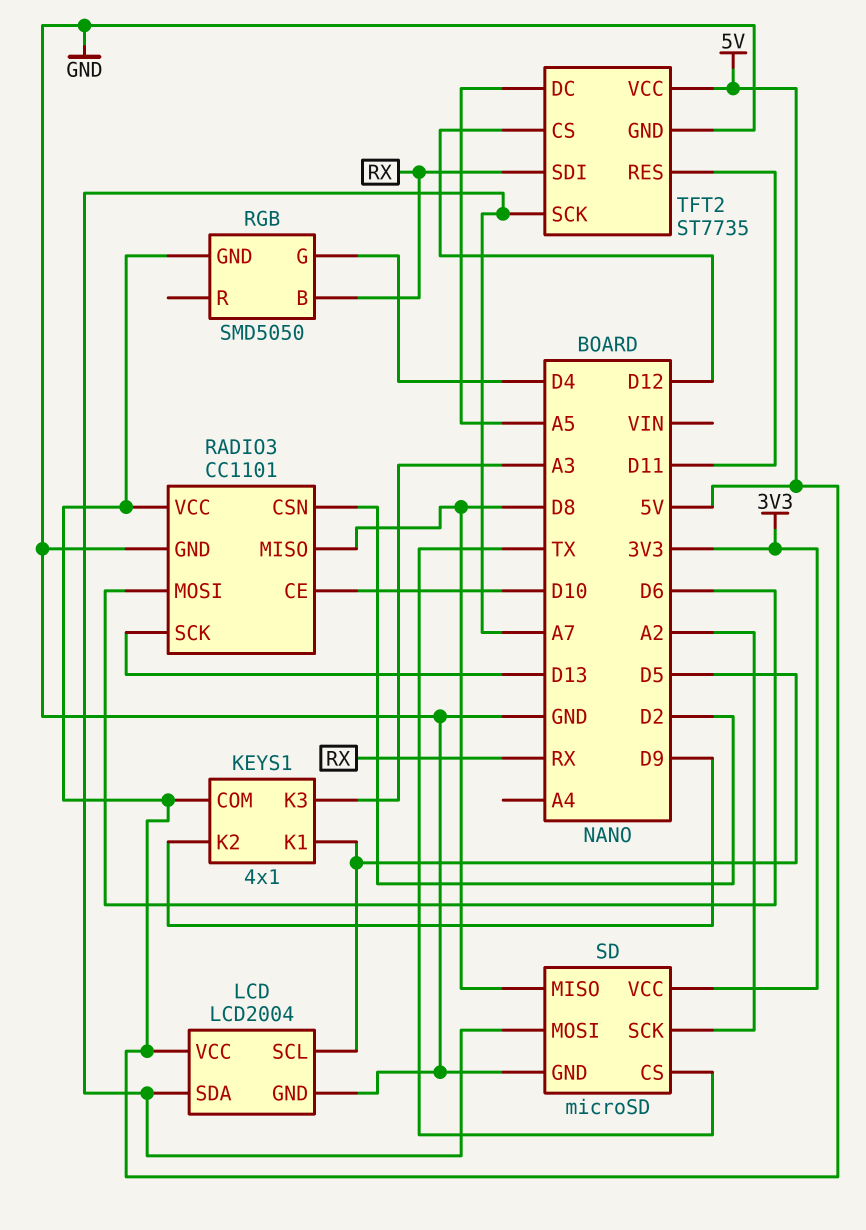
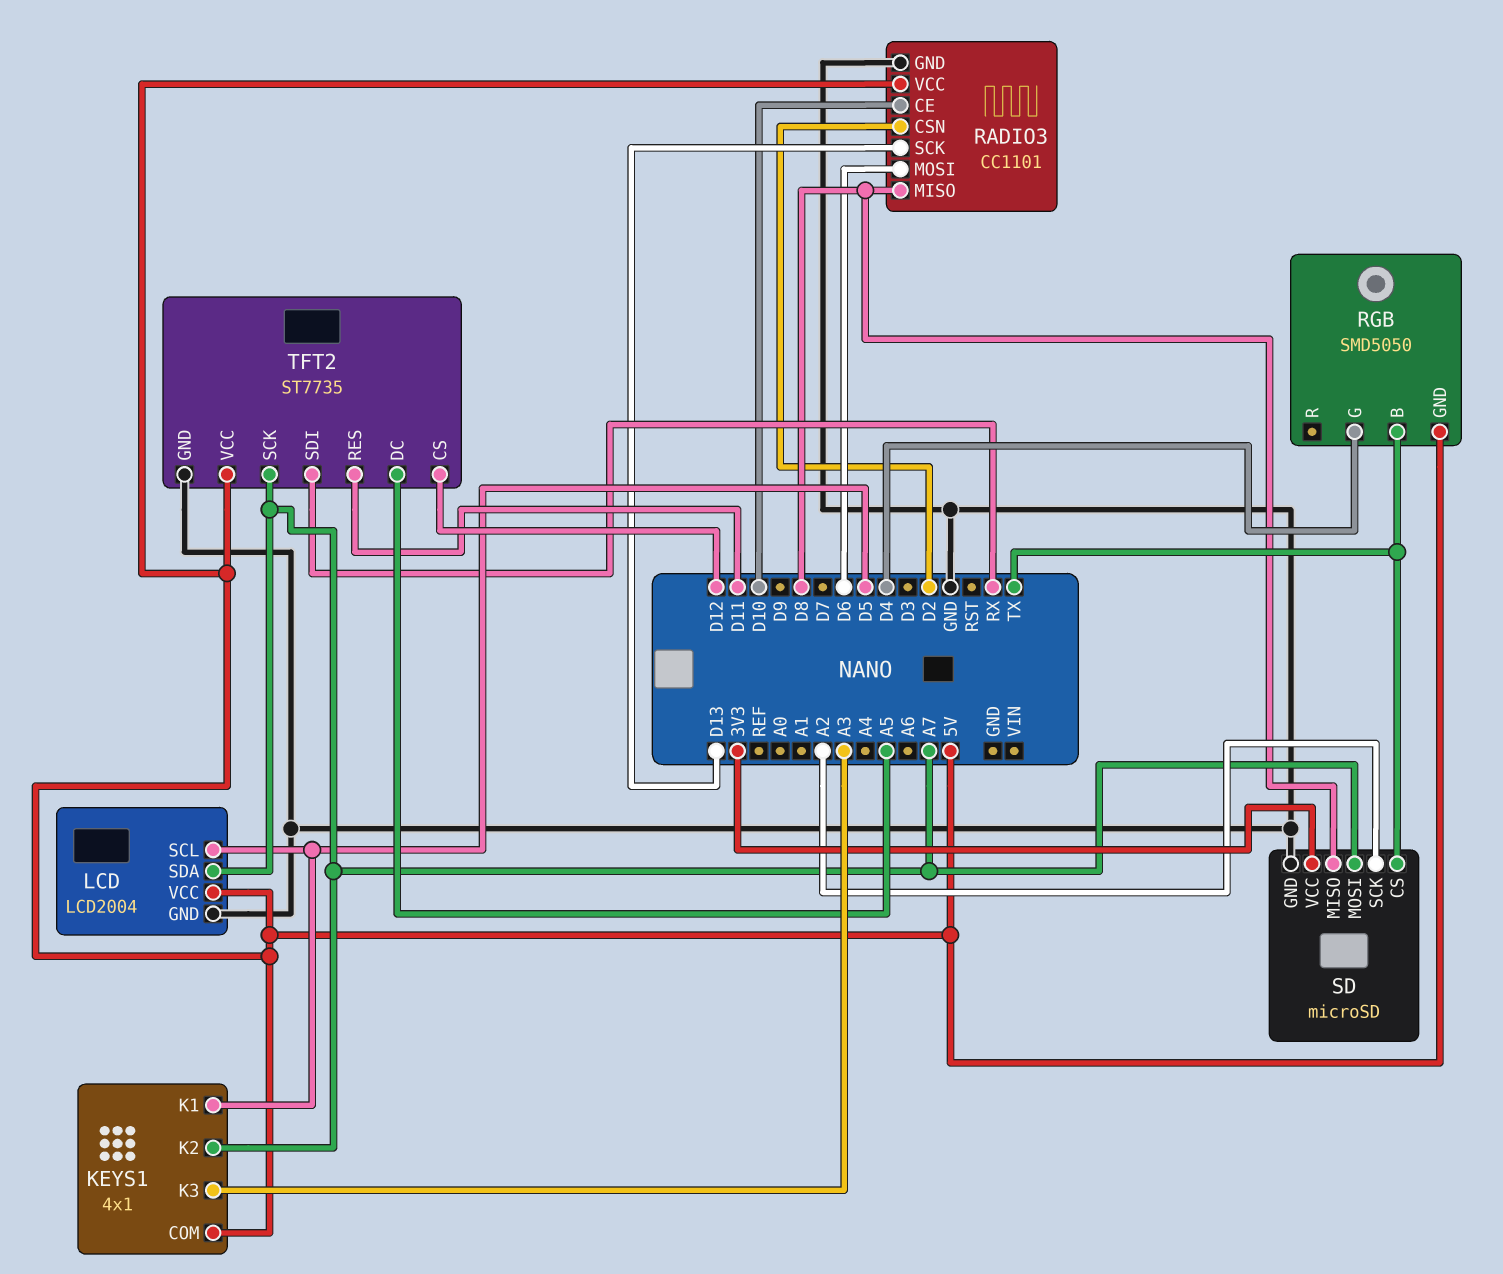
KEYS1 pin K2: D9 -> A7
RGB pin B: RX -> TX

